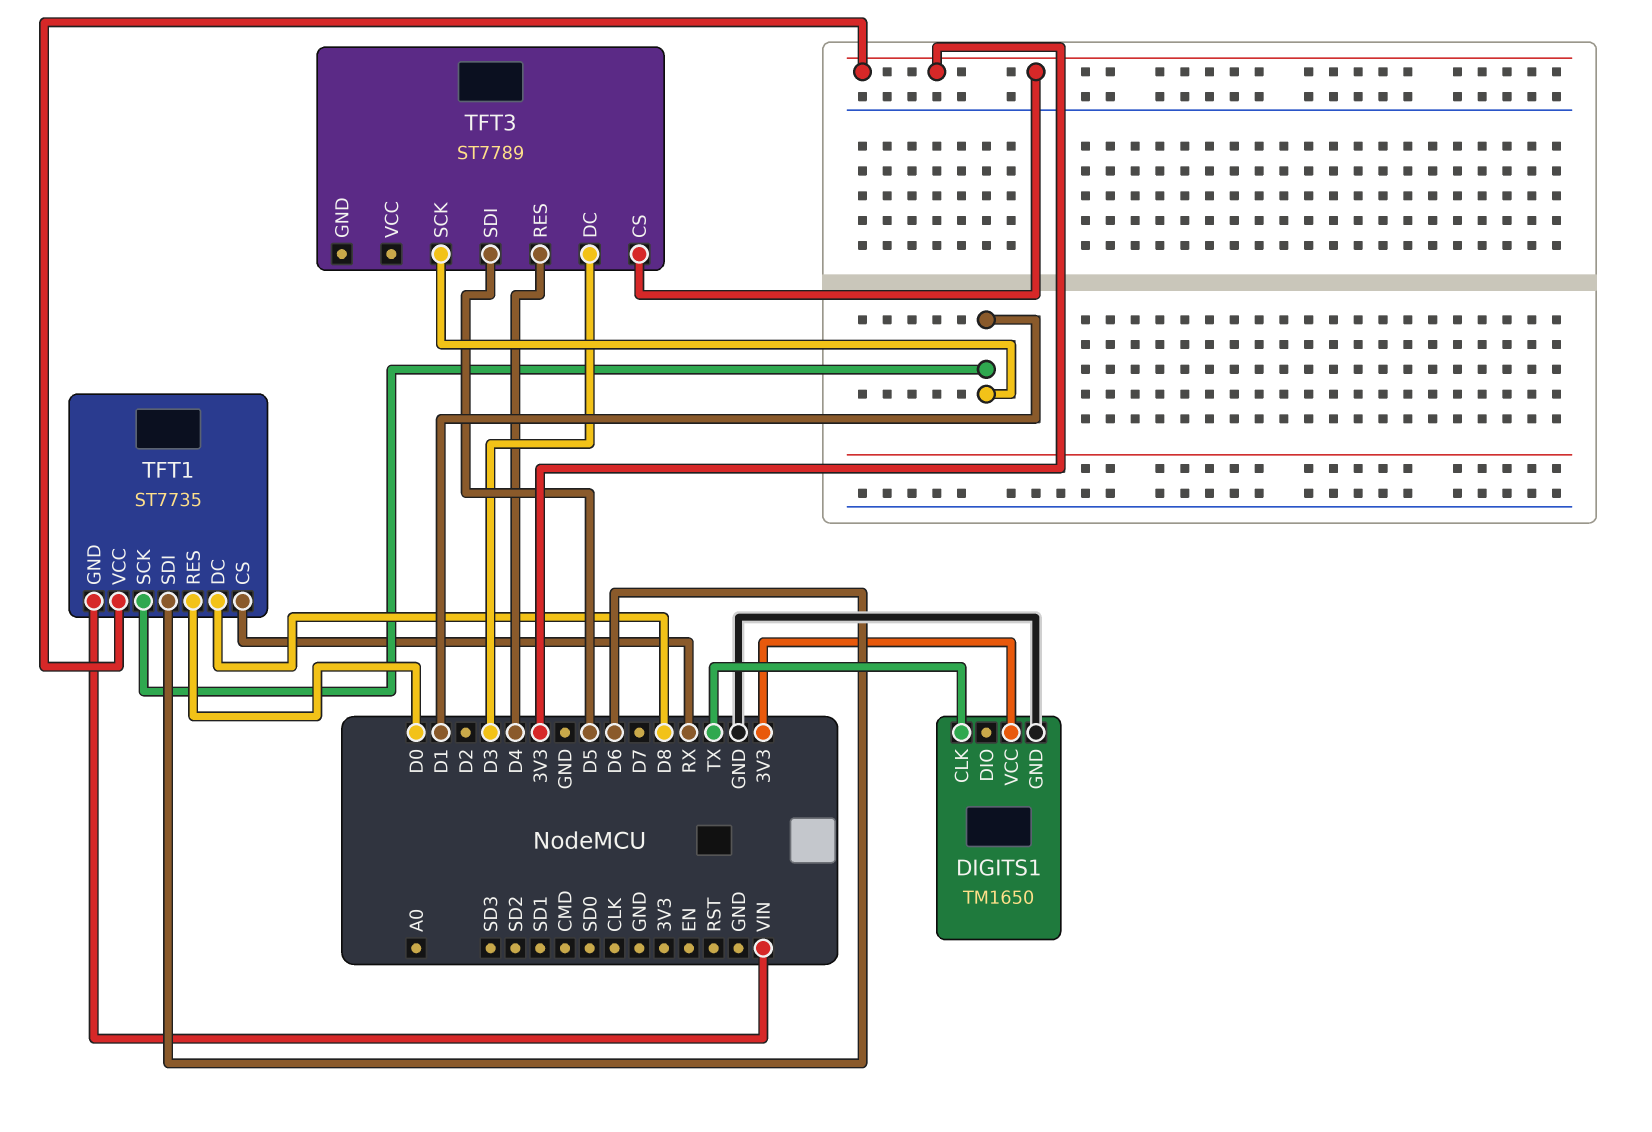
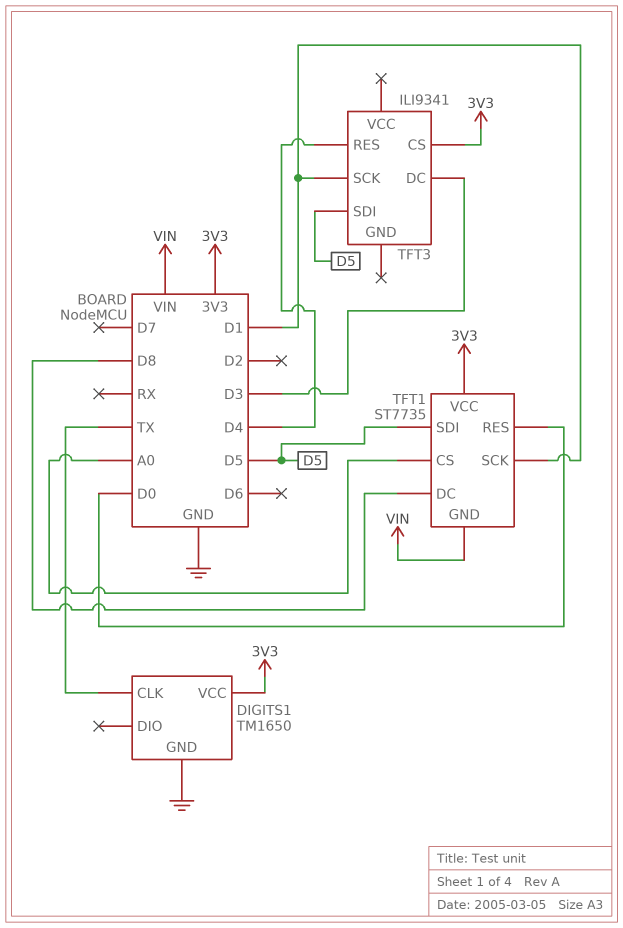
TFT1 pin CS: RX -> A0
TFT1 pin SDI: D6 -> D5
TFT3: ST7789 -> ILI9341

